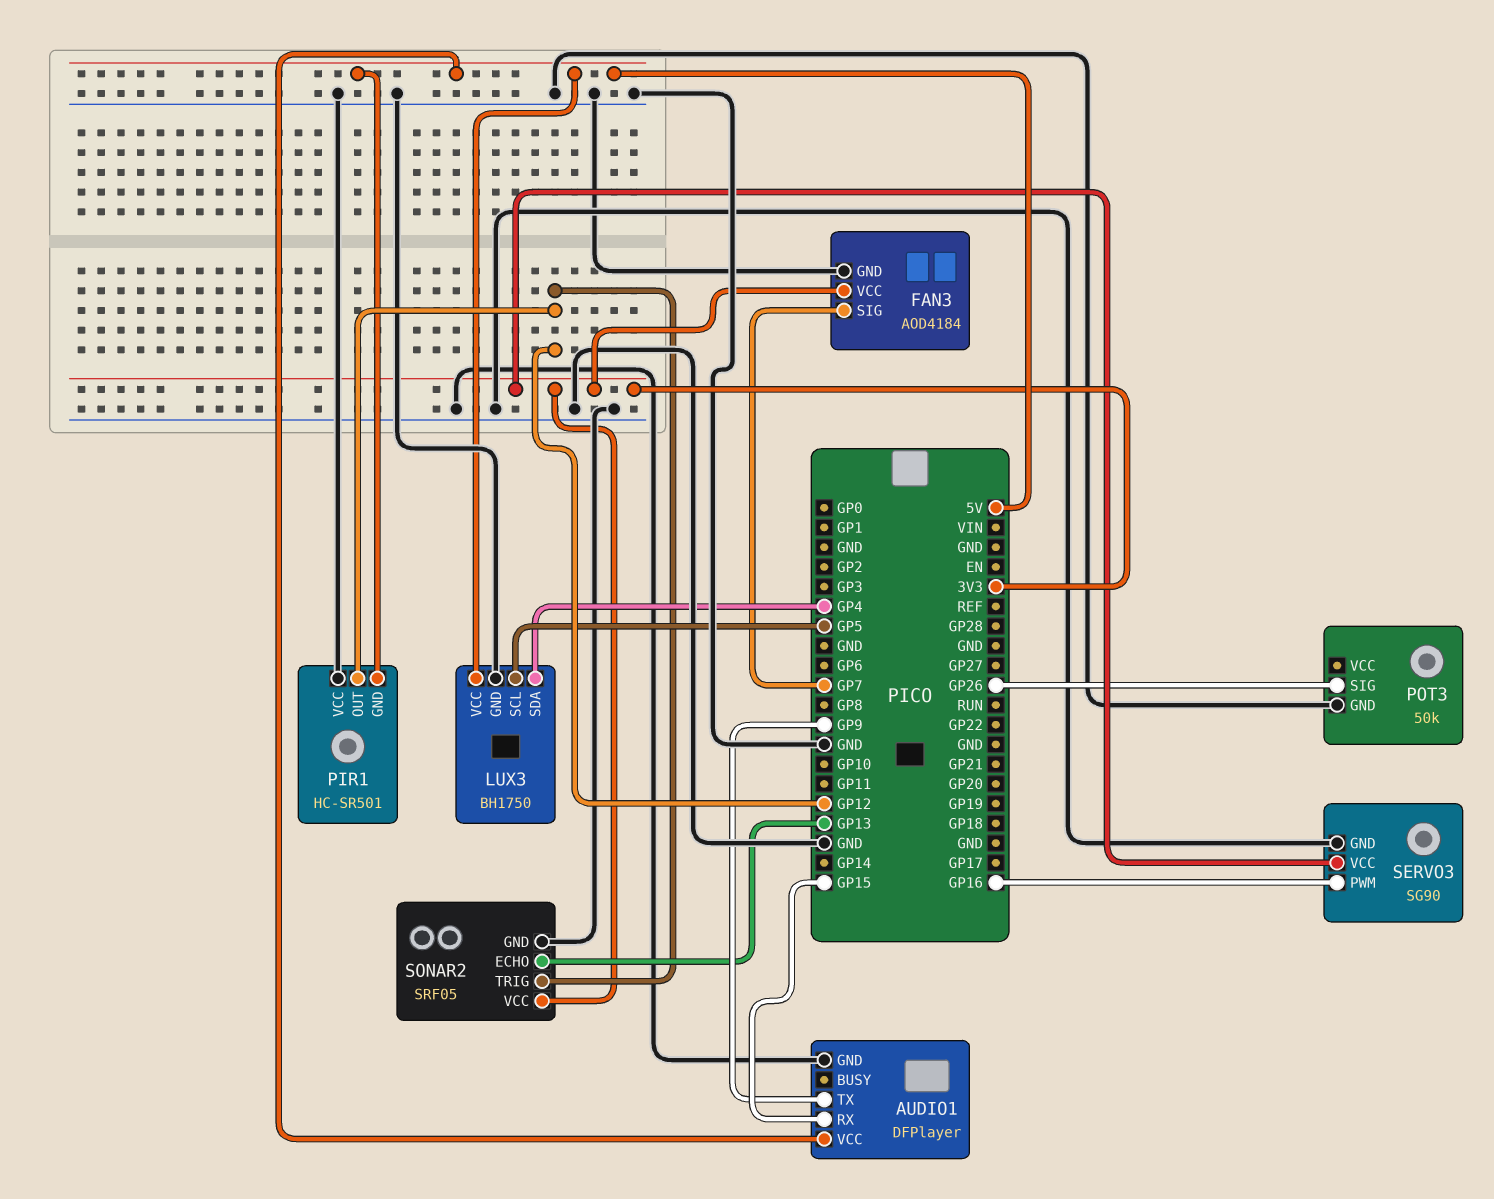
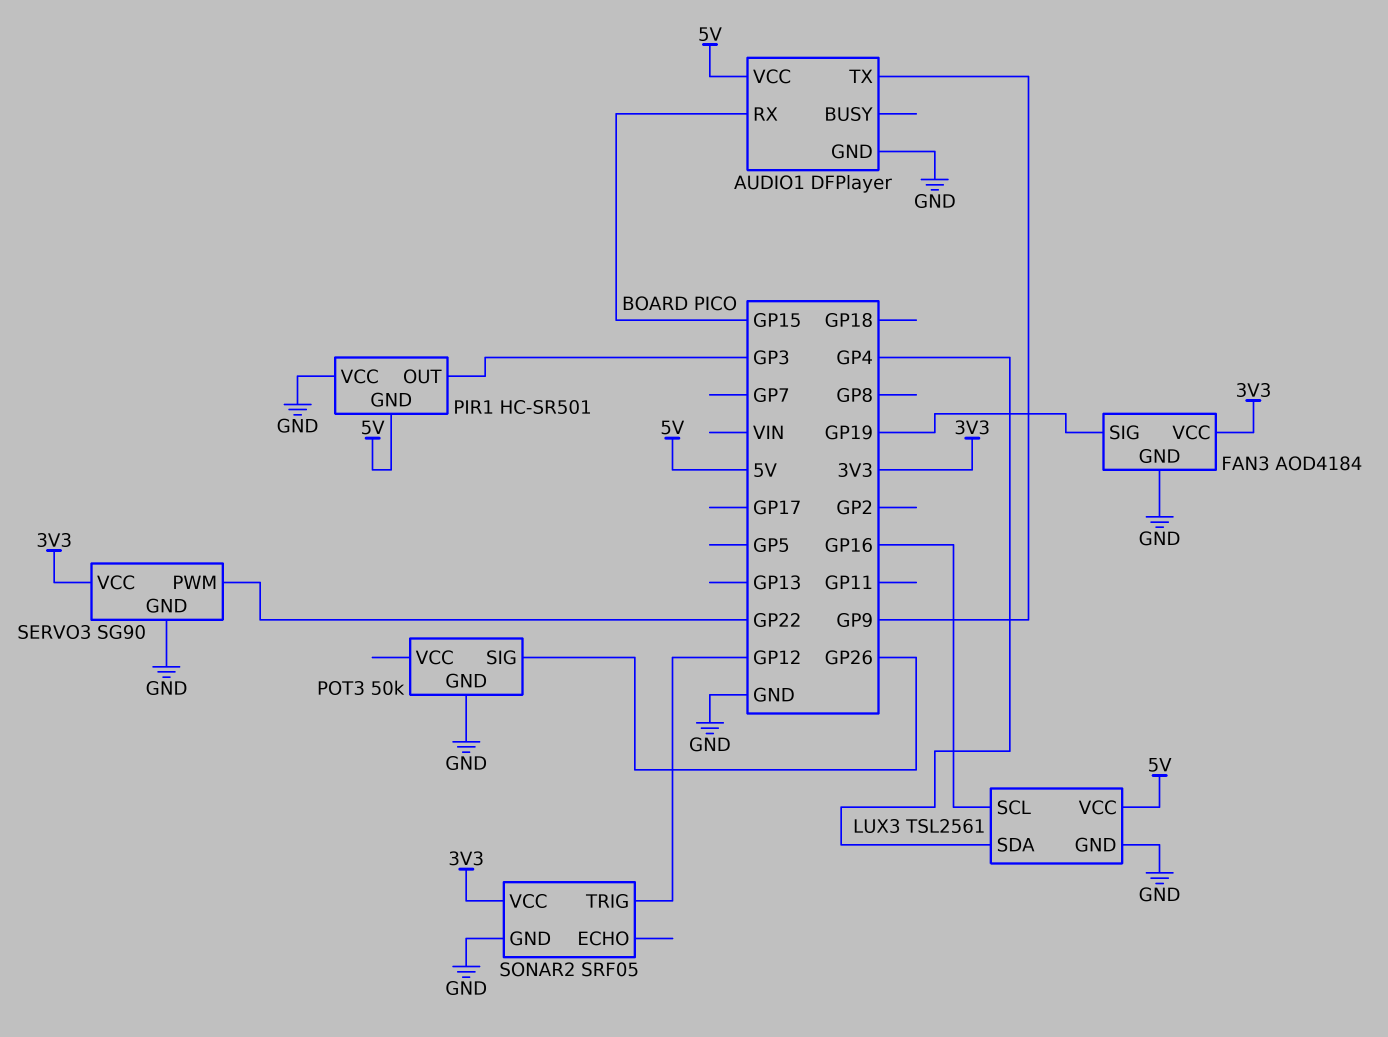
FAN3 pin SIG: GP7 -> GP19
LUX3: BH1750 -> TSL2561
LUX3 pin SCL: GP5 -> GP16
PIR1 pin OUT: GP12 -> GP3
SERVO3 pin PWM: GP16 -> GP22
SONAR2 pin ECHO: GP13 -> none

